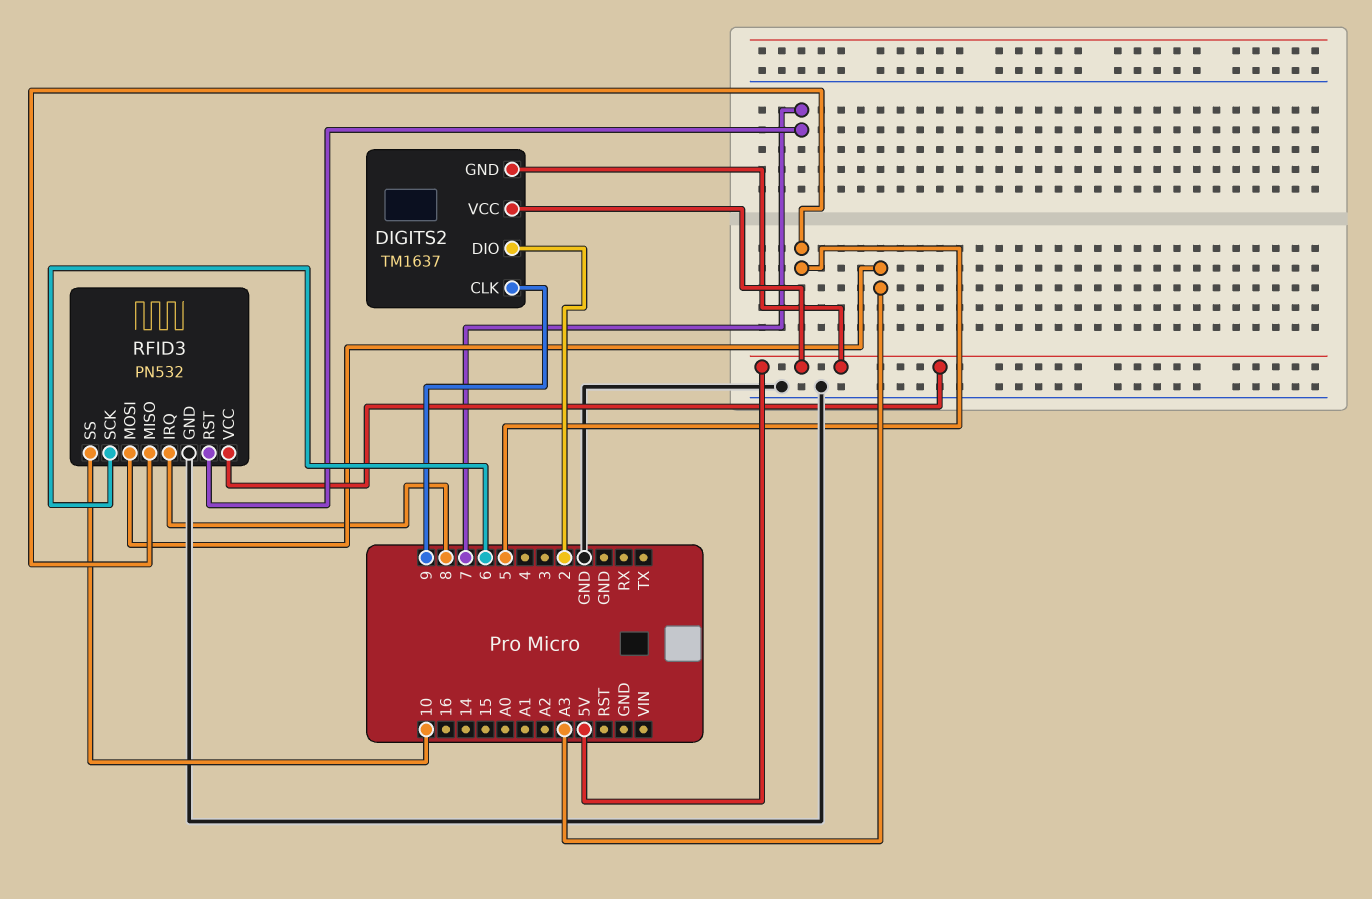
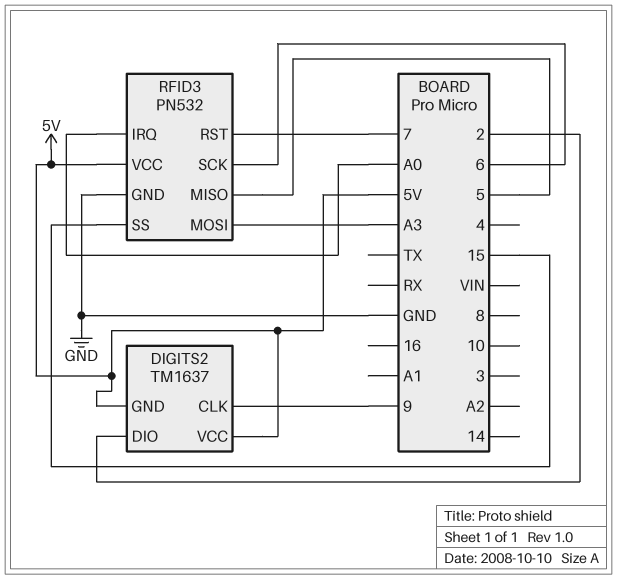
RFID3 pin IRQ: 8 -> A0
RFID3 pin SS: 10 -> 15

